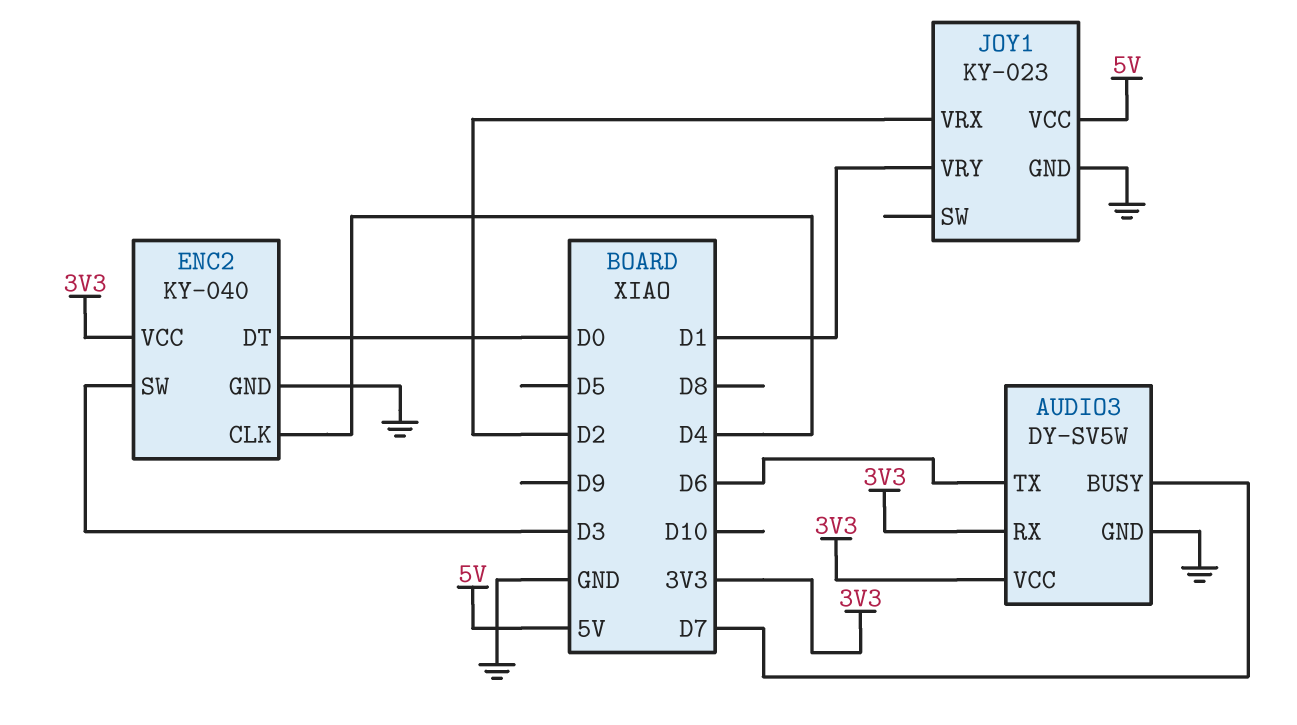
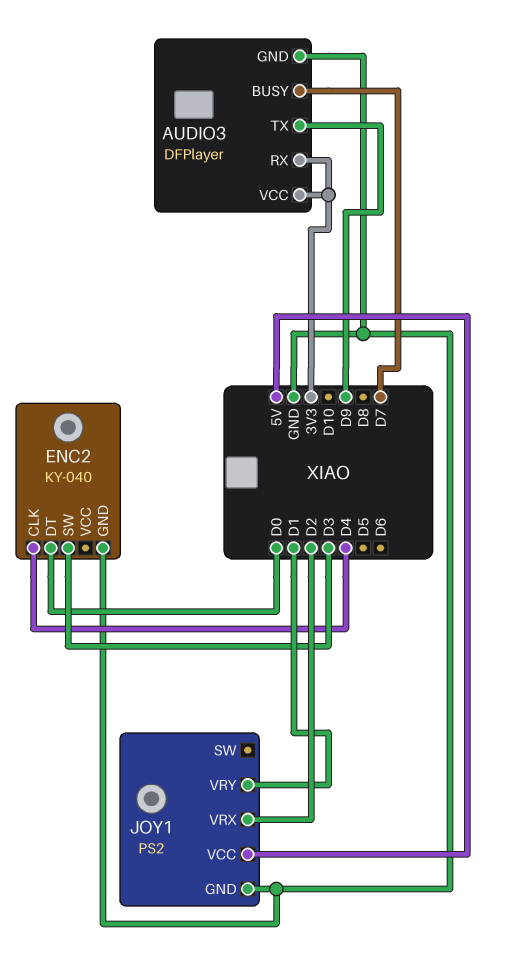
AUDIO3: DY-SV5W -> DFPlayer
AUDIO3 pin TX: D6 -> D9
ENC2 pin VCC: 3V3 -> none
JOY1: KY-023 -> PS2

